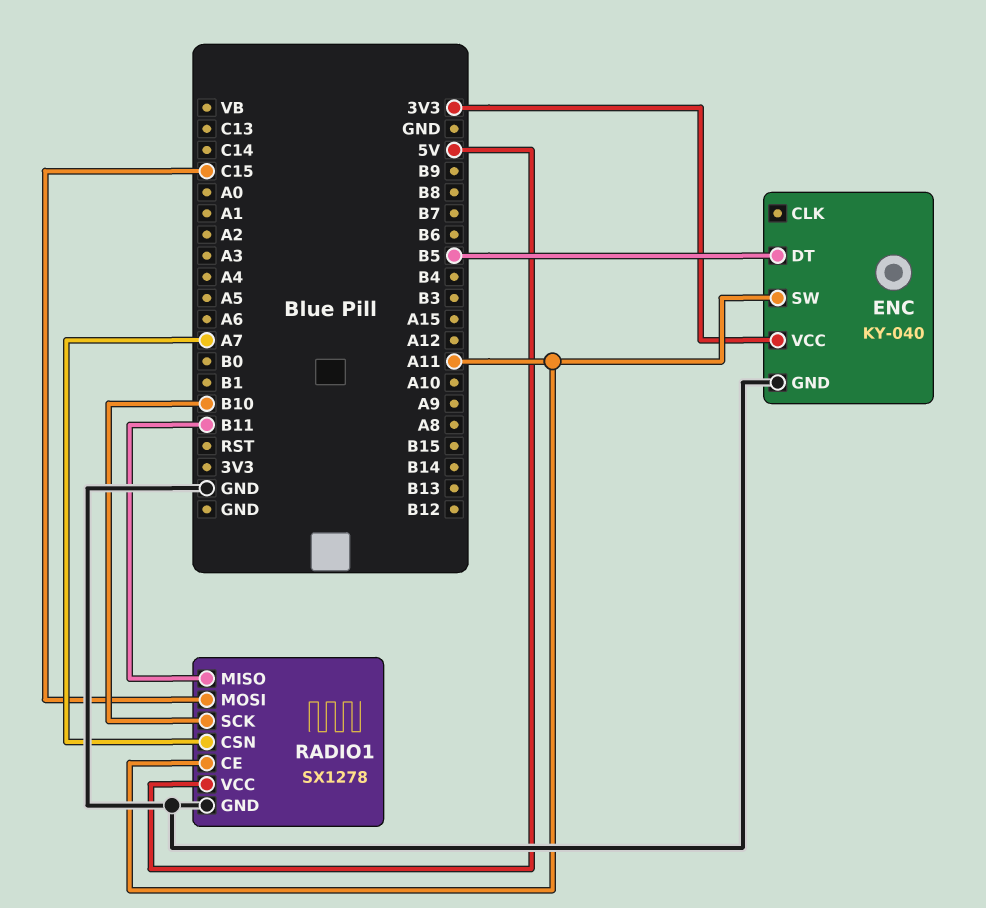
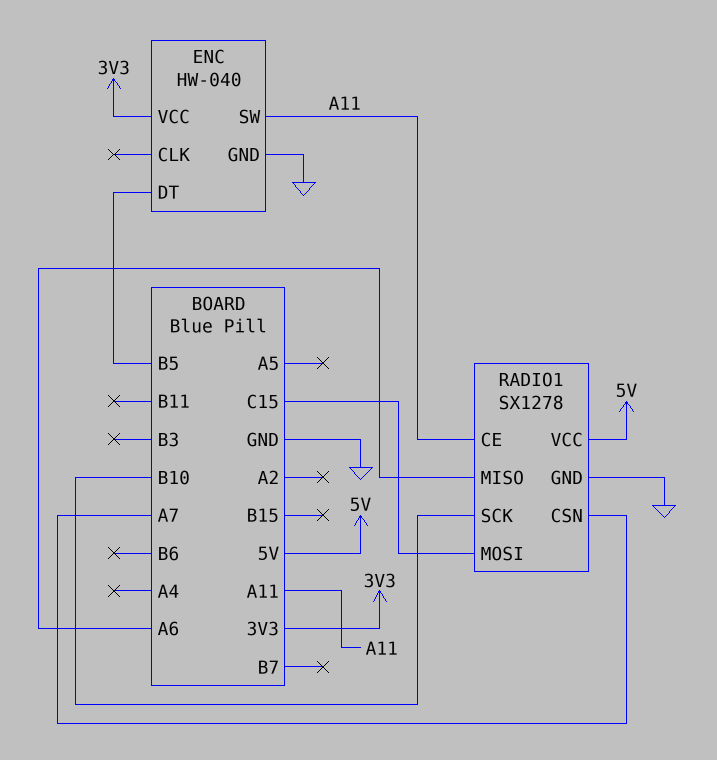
ENC: KY-040 -> HW-040
RADIO1 pin MISO: B11 -> A6

